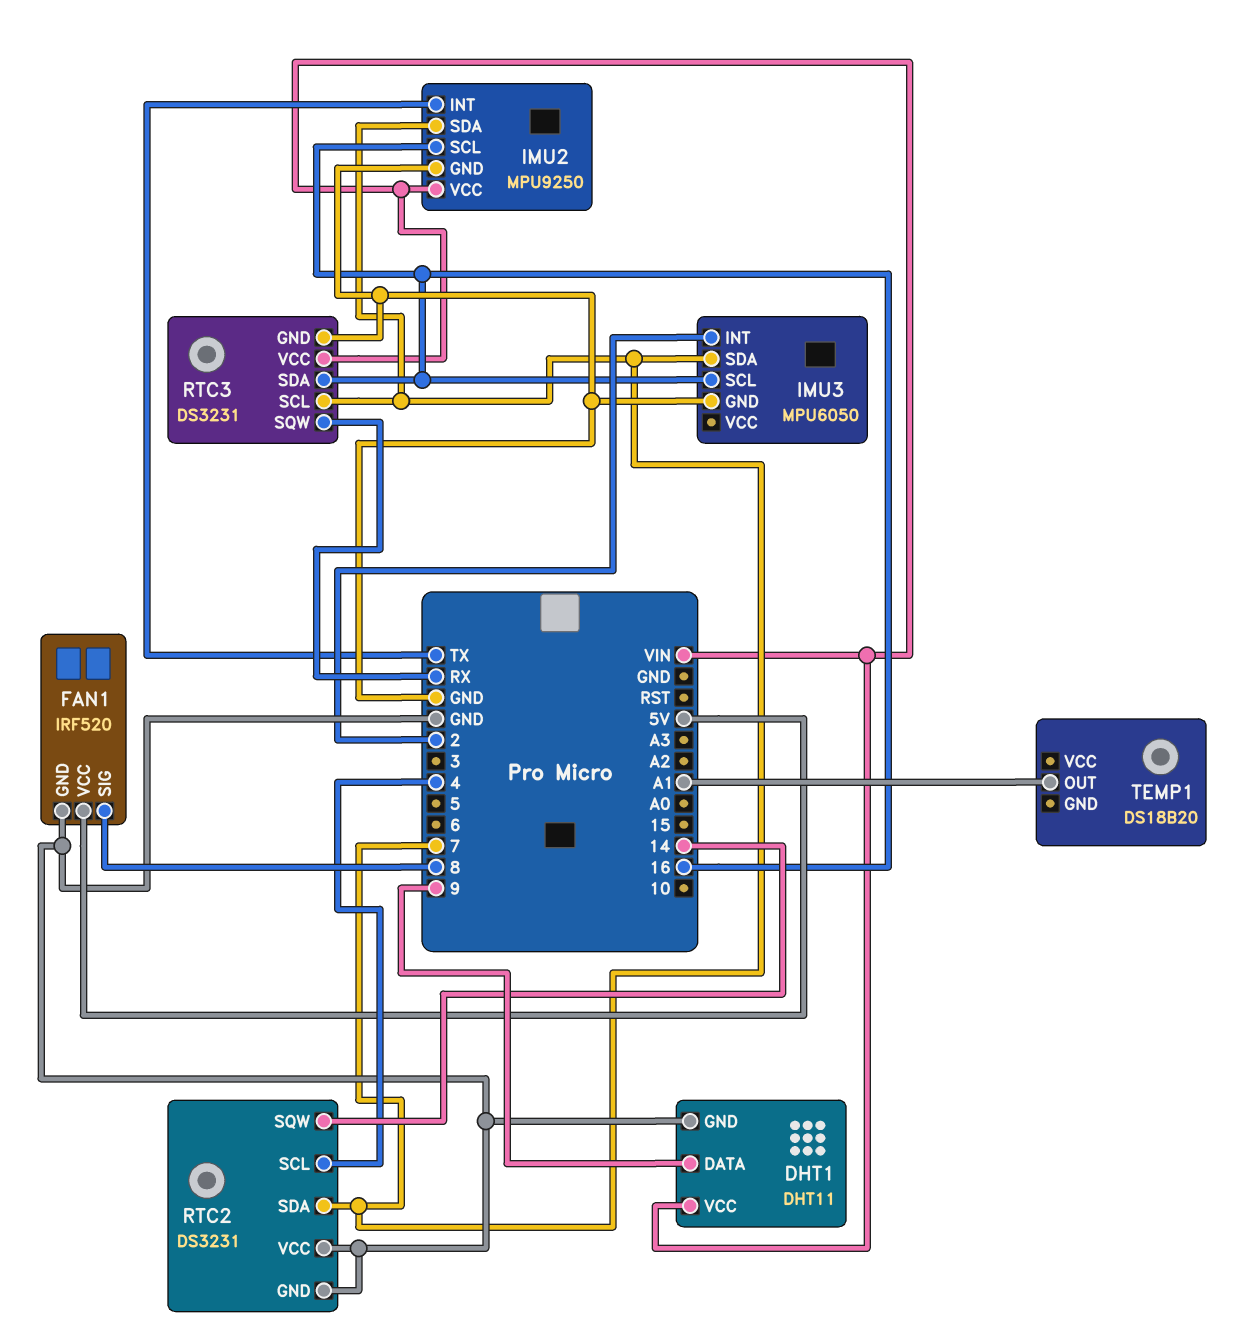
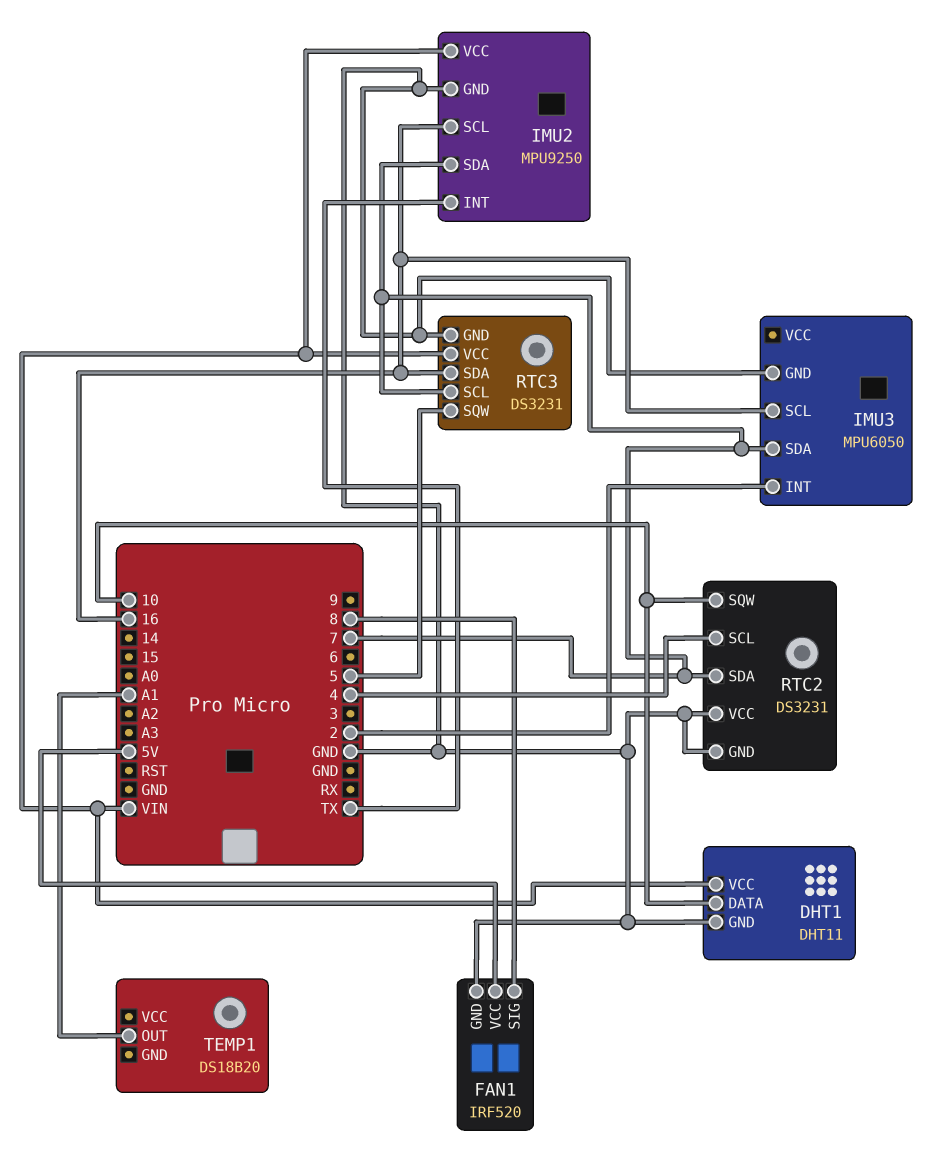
DHT1 pin DATA: 9 -> 10
RTC2 pin SQW: 14 -> 10
RTC3 pin SQW: RX -> 5

